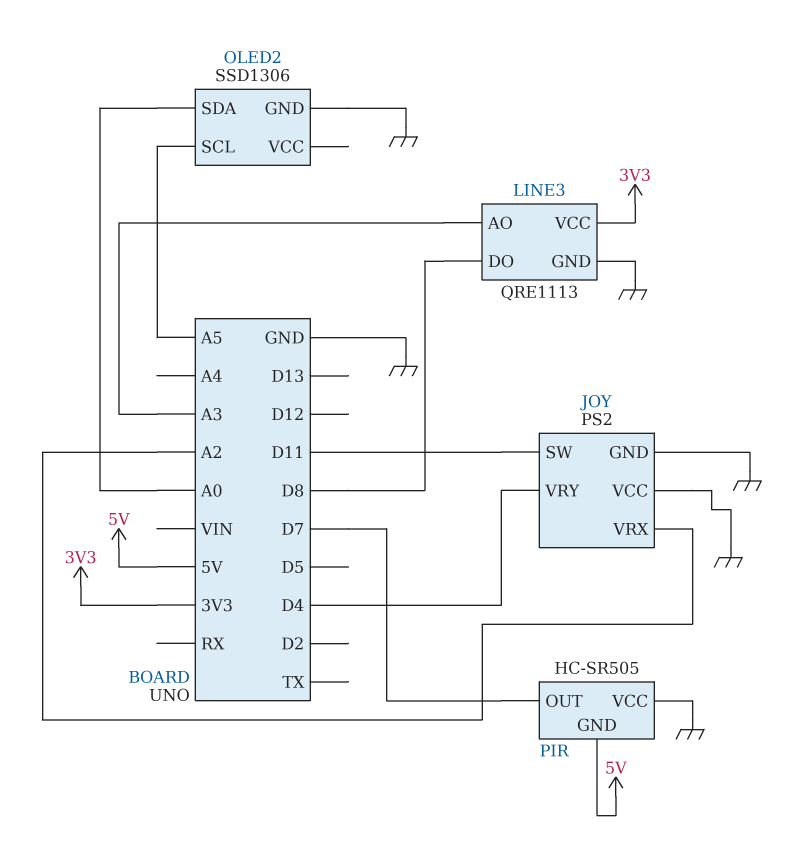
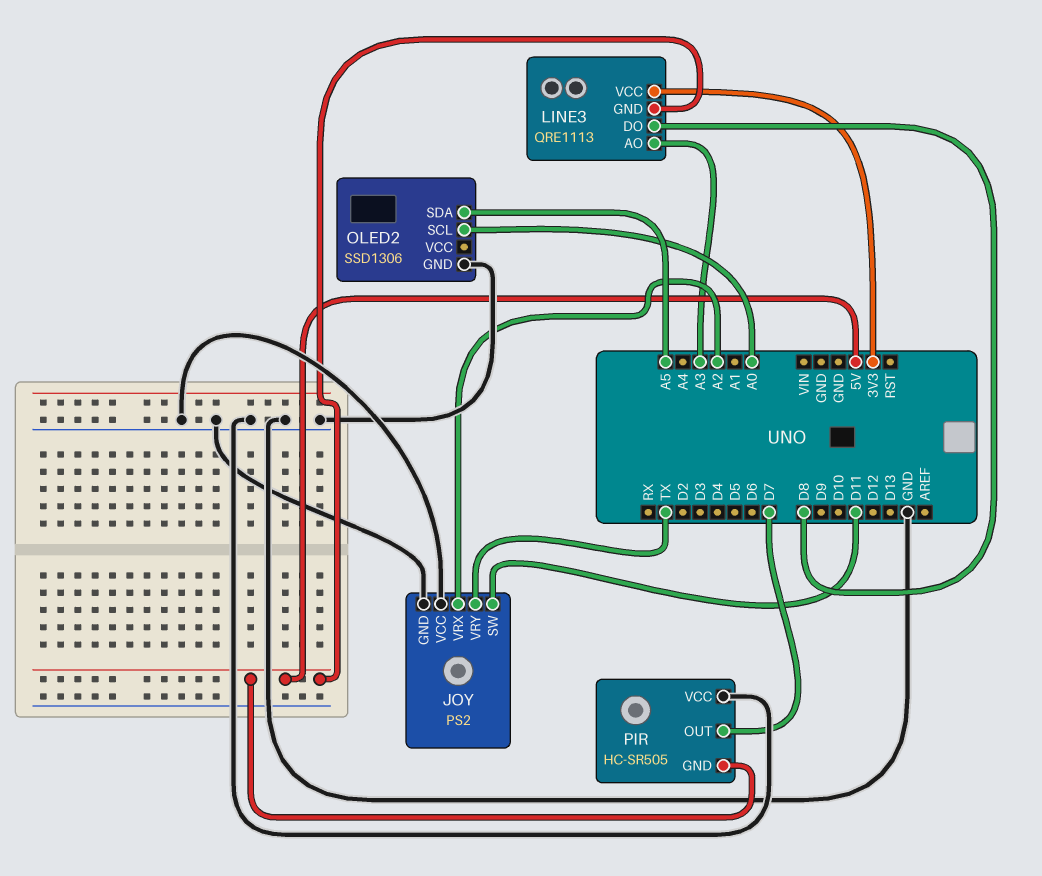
JOY pin VRY: D4 -> TX
LINE3 pin GND: GND -> 5V
OLED2 pin SCL: A5 -> A0
OLED2 pin SDA: A0 -> A5

